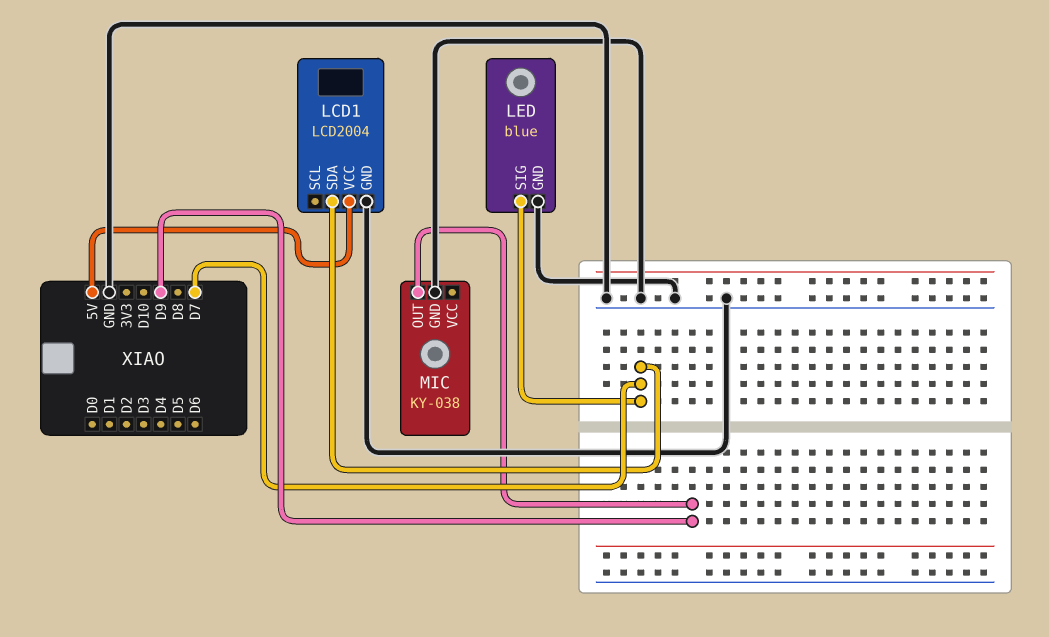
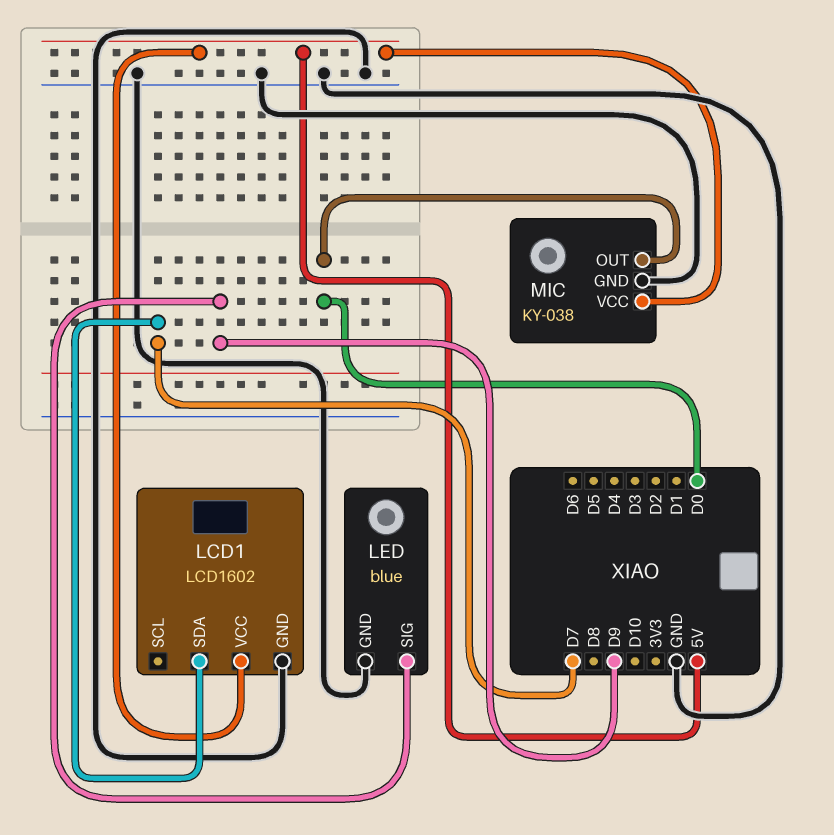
LCD1: LCD2004 -> LCD1602
LED pin SIG: D7 -> D9
MIC pin OUT: D9 -> D0
MIC pin VCC: none -> 5V

